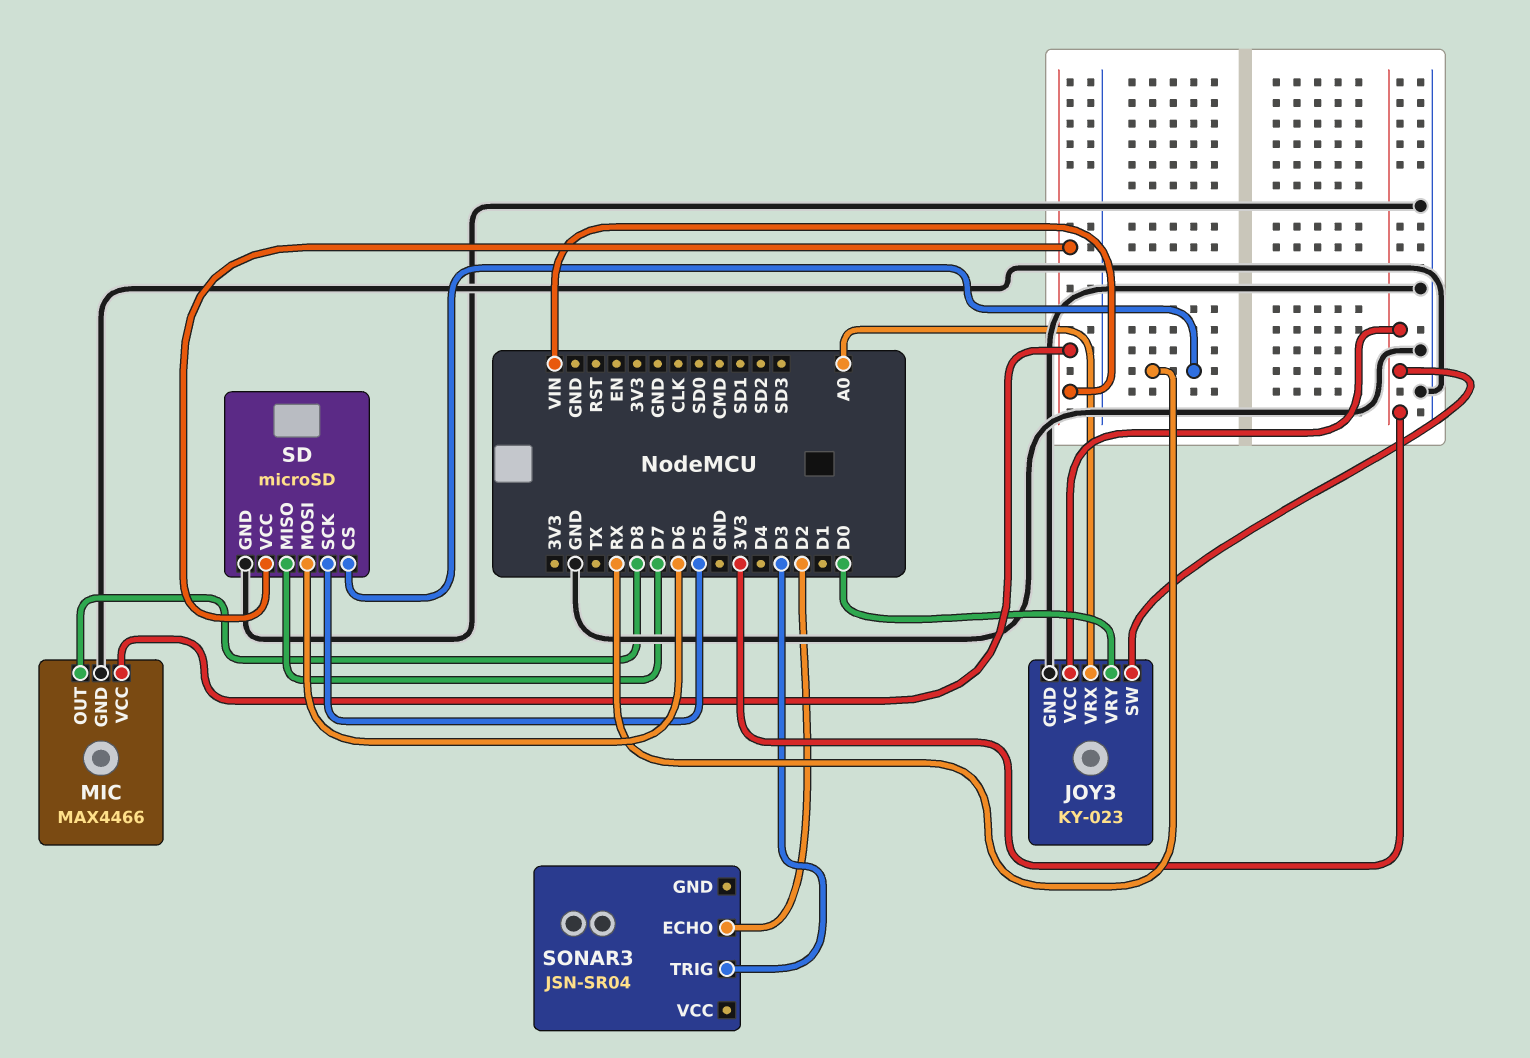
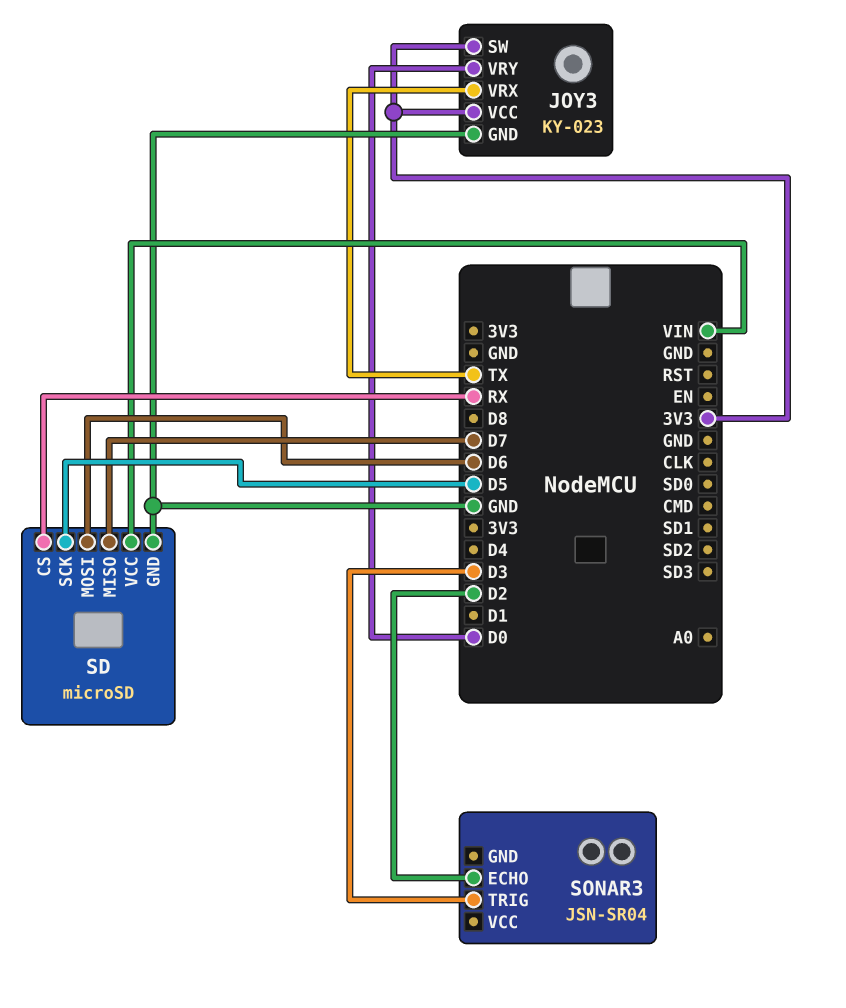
JOY3 pin VRX: A0 -> TX
MIC: MAX4466 -> none
MIC pin GND: GND -> none
MIC pin OUT: D8 -> none
MIC pin VCC: VIN -> none

